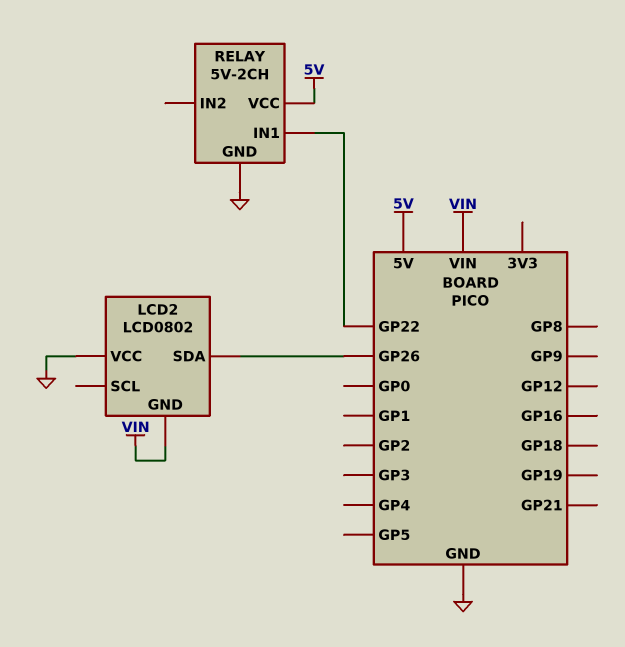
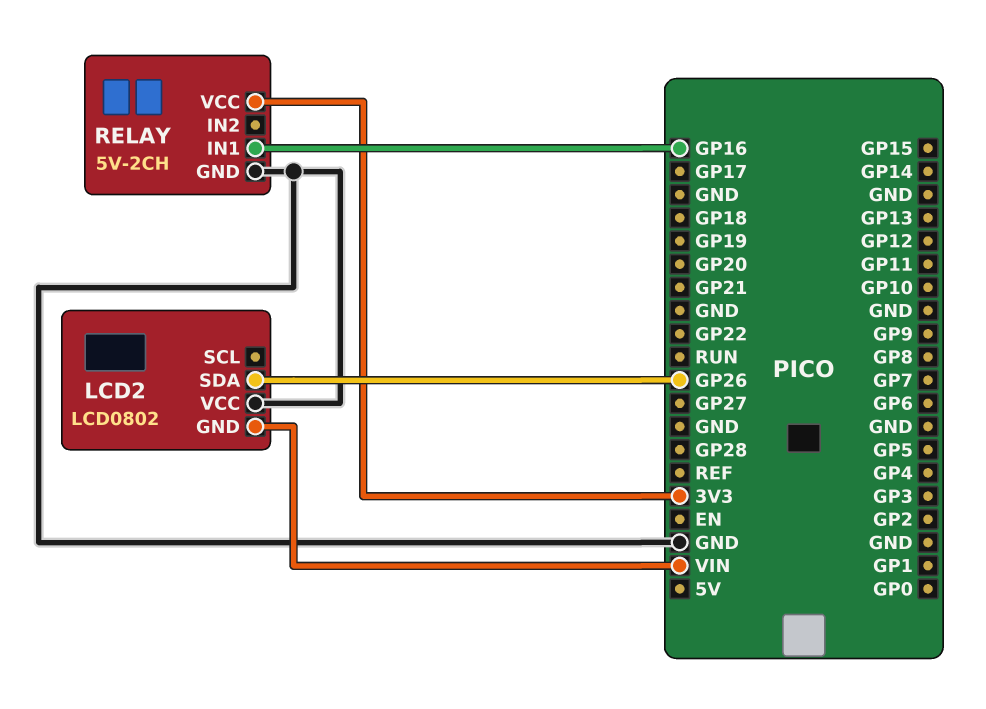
RELAY pin IN1: GP22 -> GP16
RELAY pin VCC: 5V -> 3V3

